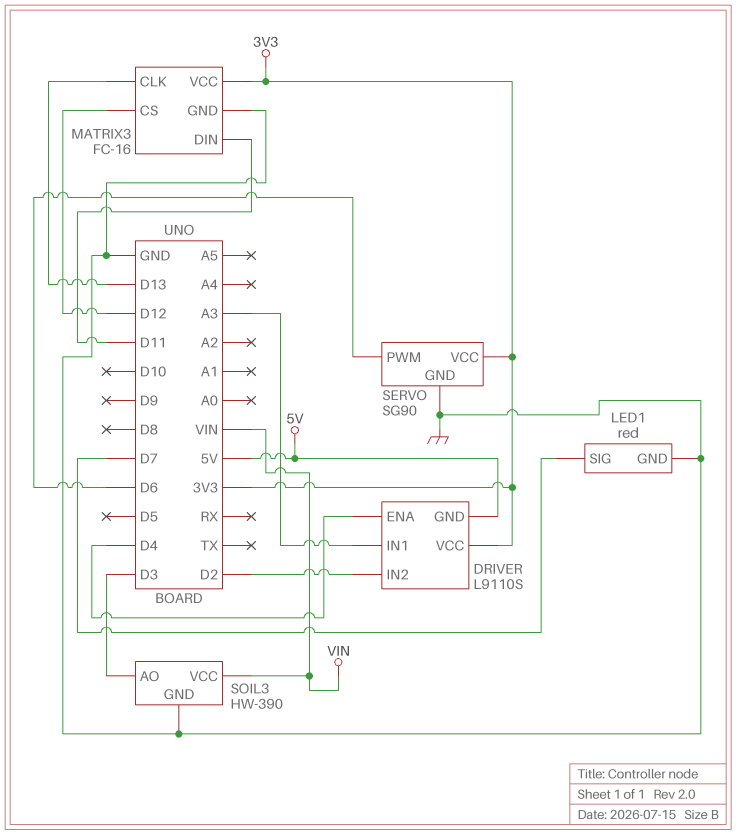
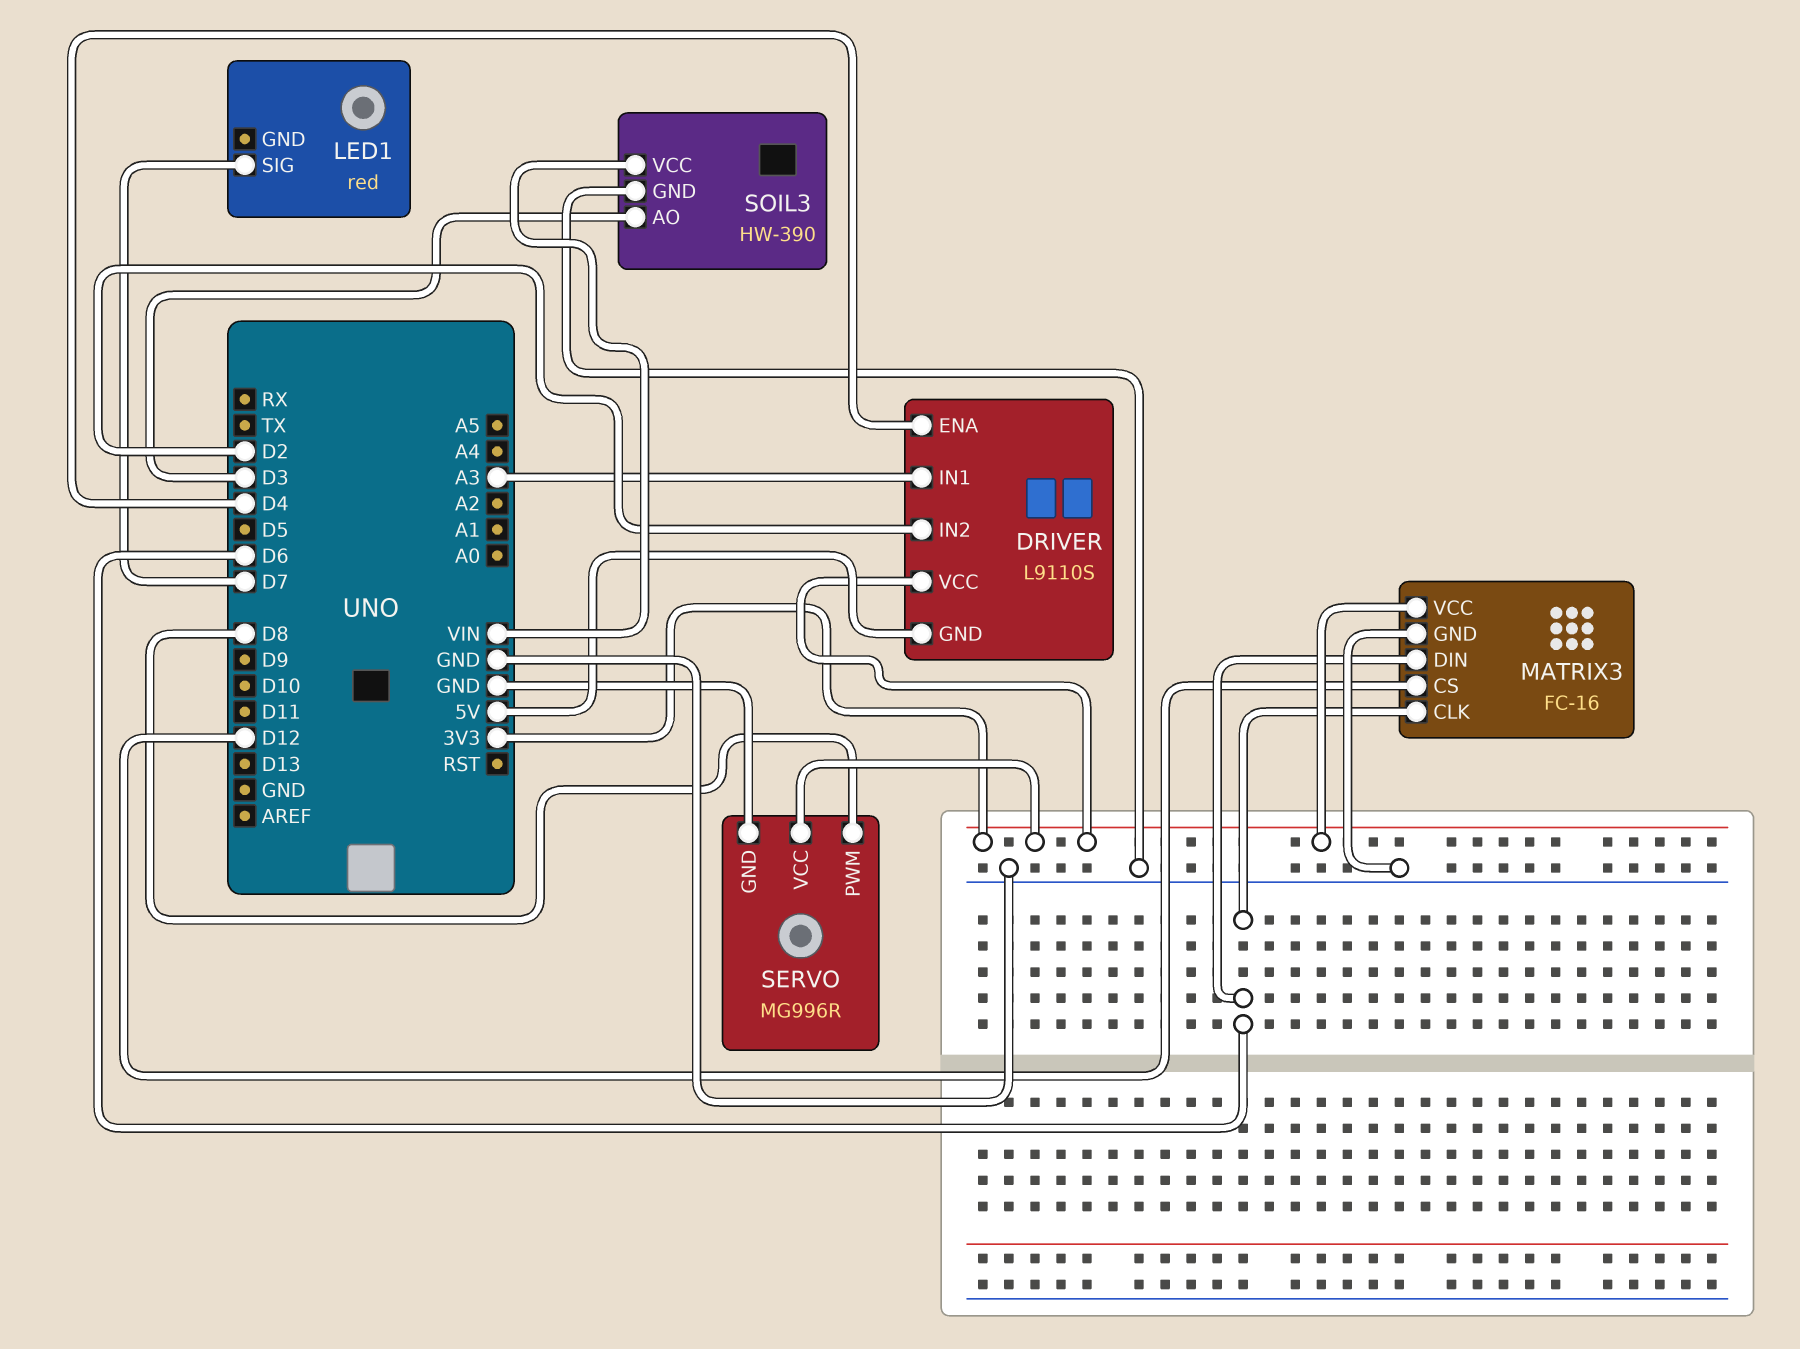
LED1 pin GND: GND -> none
MATRIX3 pin CLK: D13 -> D6
MATRIX3 pin DIN: D11 -> D6
SERVO: SG90 -> MG996R
SERVO pin PWM: D6 -> D8

